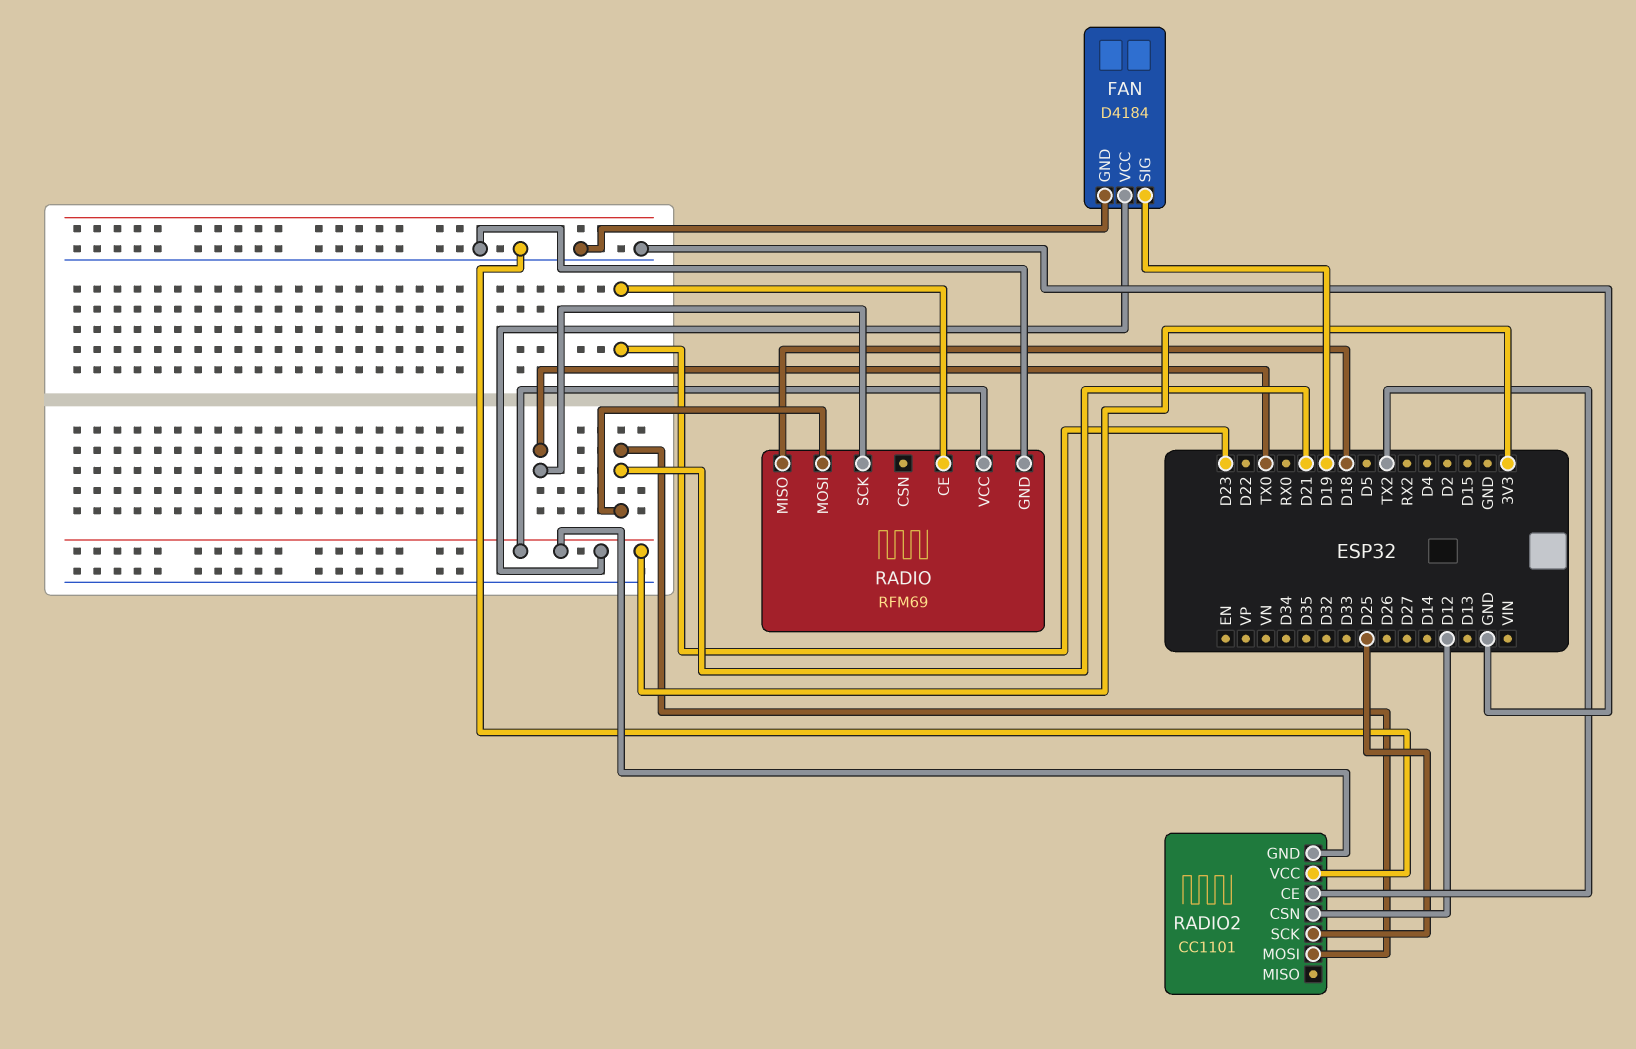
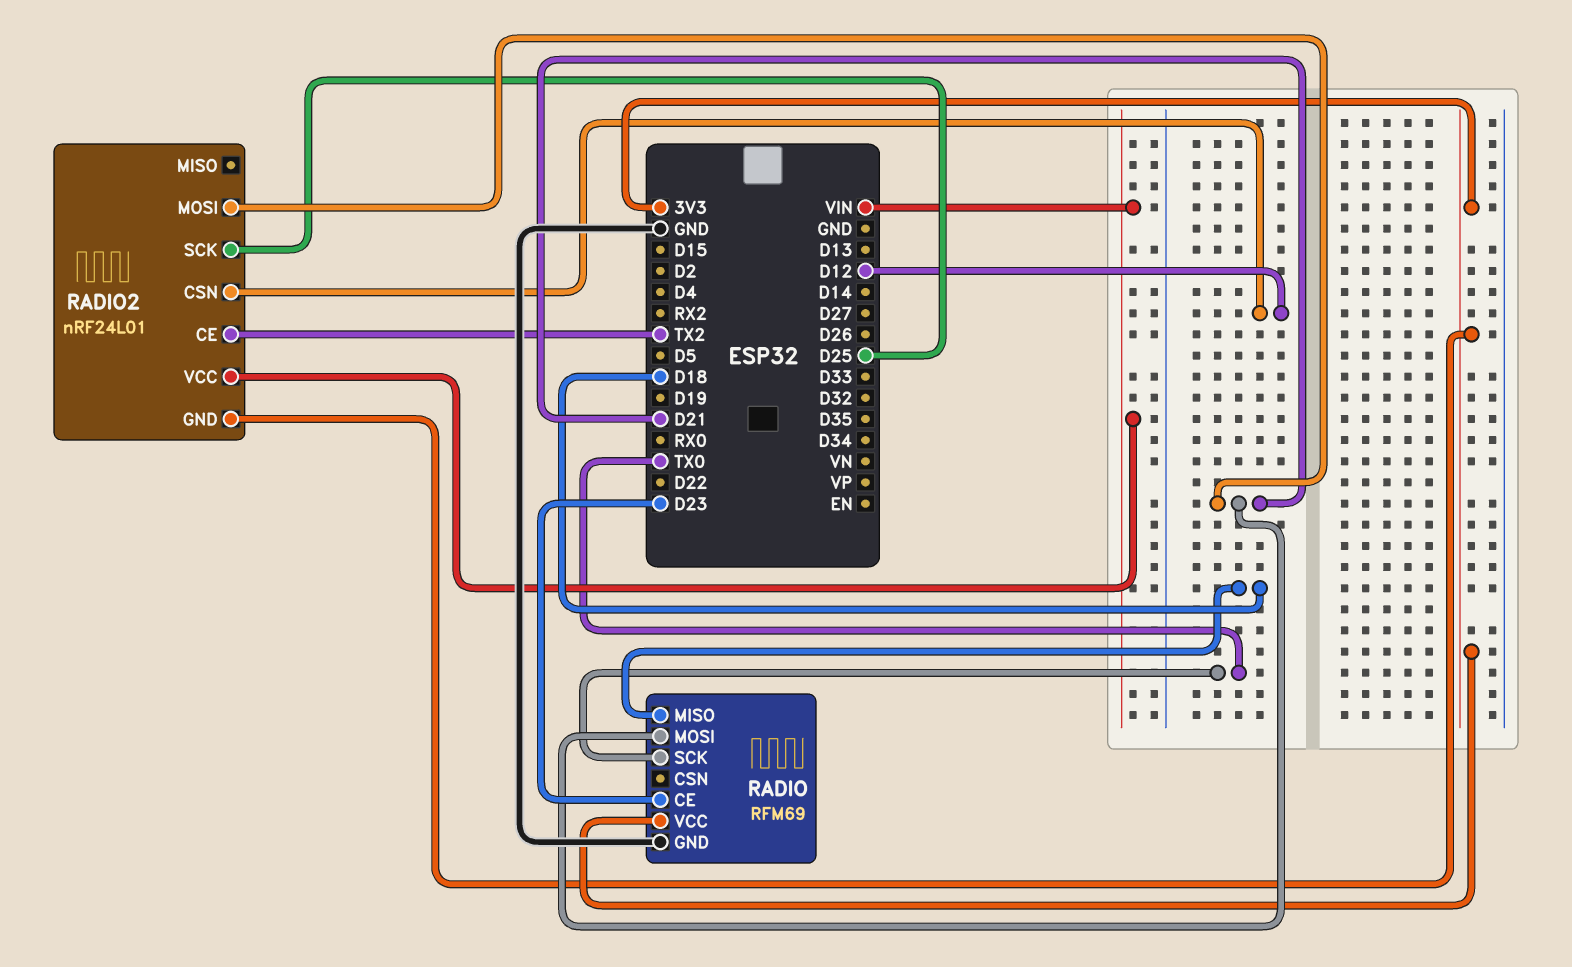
FAN: D4184 -> none
FAN pin GND: GND -> none
FAN pin SIG: D19 -> none
FAN pin VCC: 3V3 -> none
RADIO2: CC1101 -> nRF24L01
RADIO2 pin VCC: GND -> VIN

